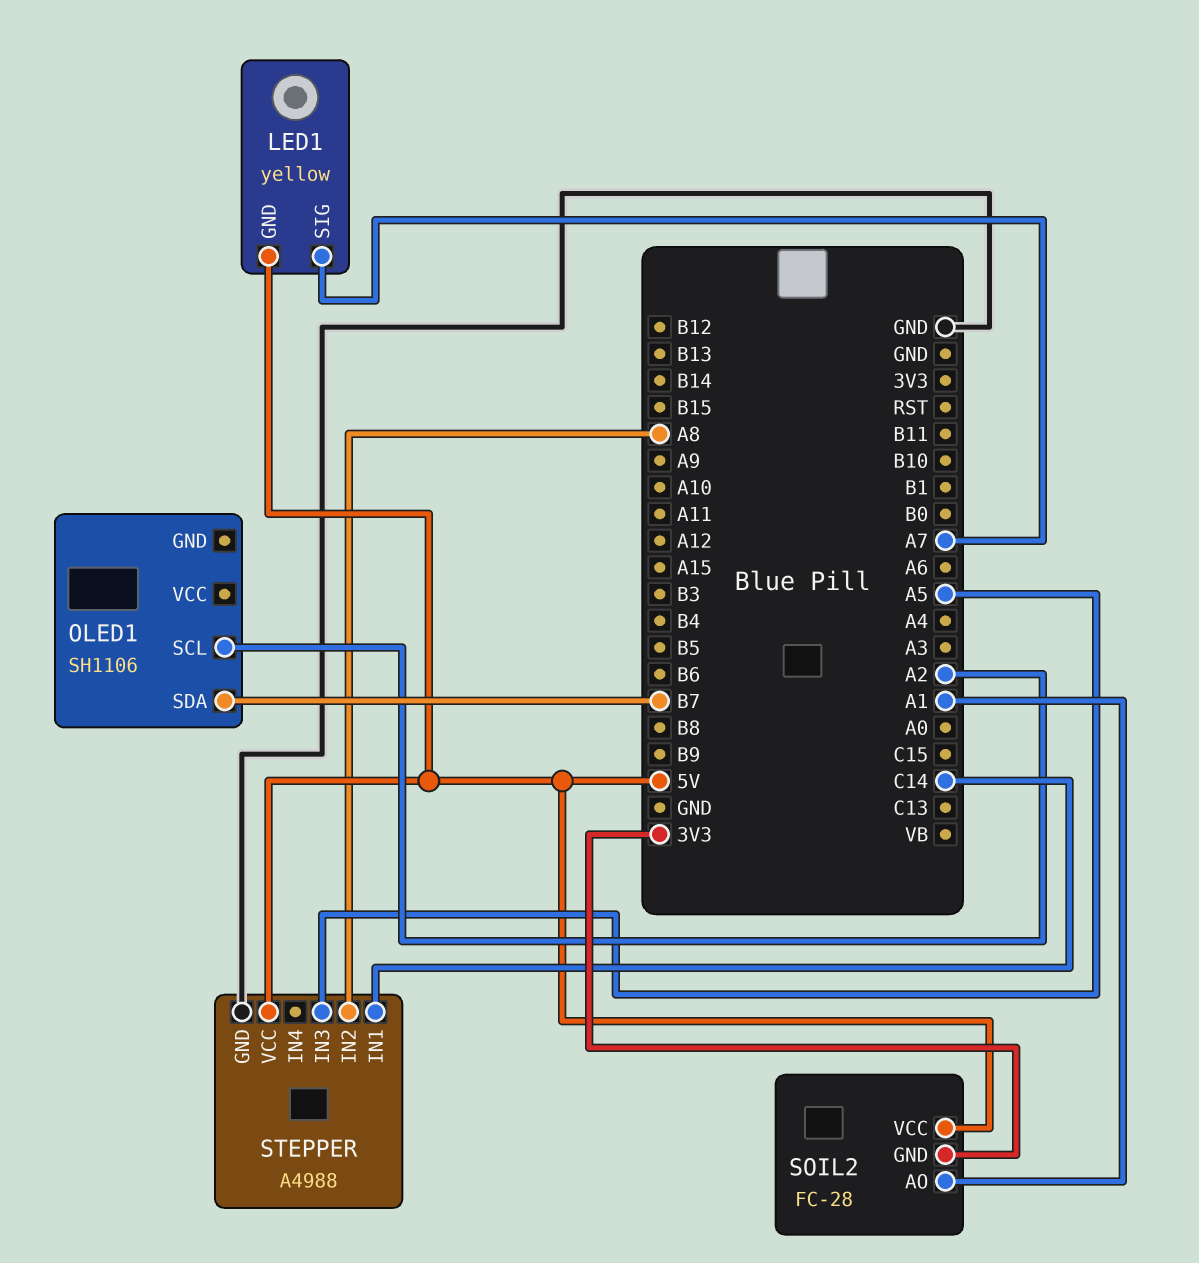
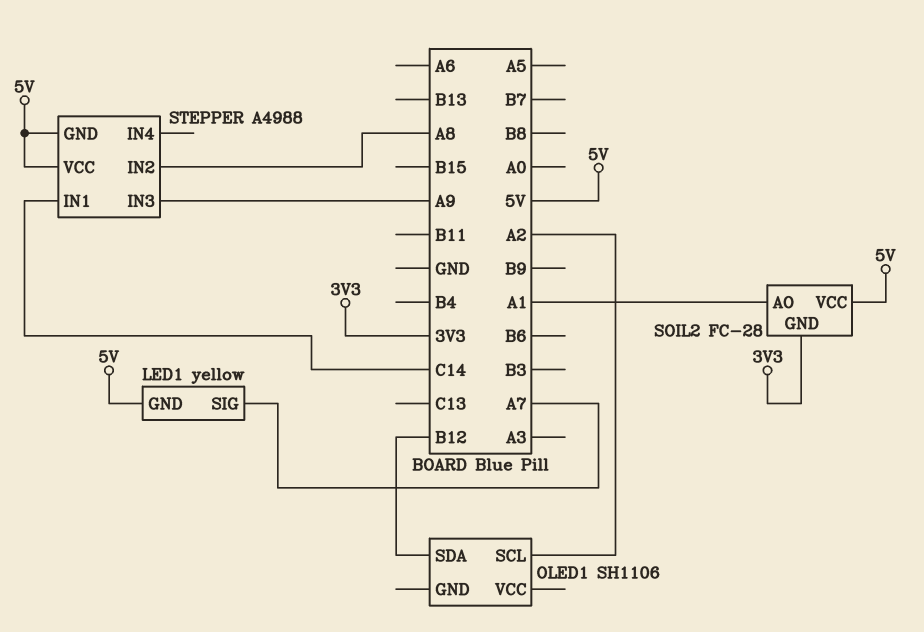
OLED1 pin SDA: B7 -> B12
STEPPER pin GND: GND -> 5V
STEPPER pin IN3: A5 -> A9

